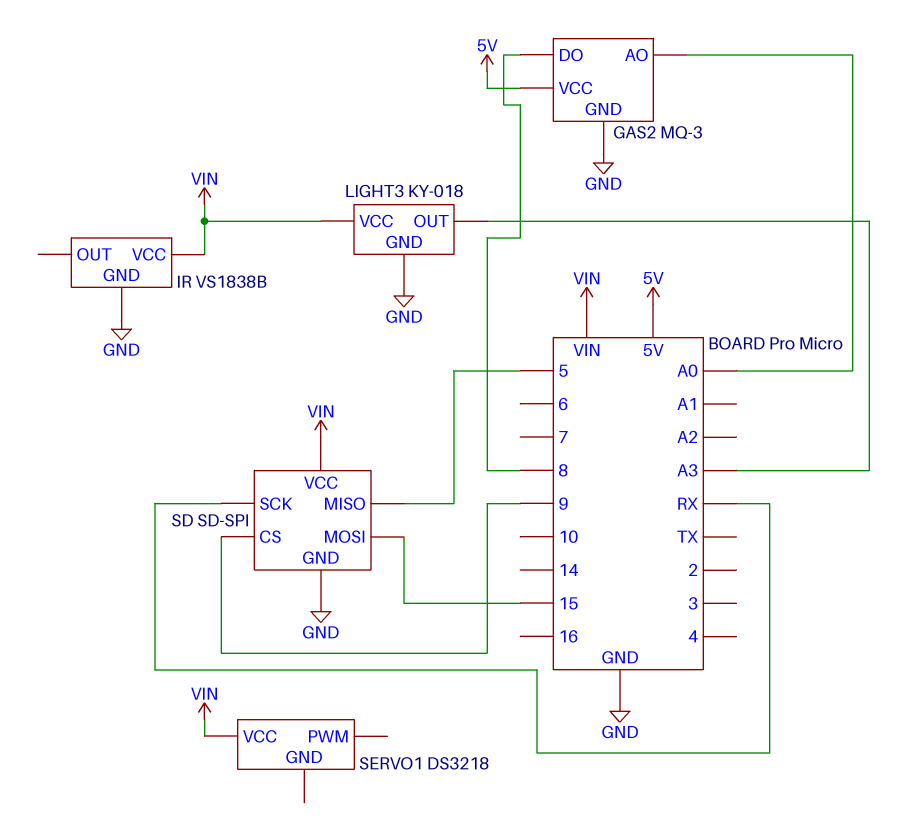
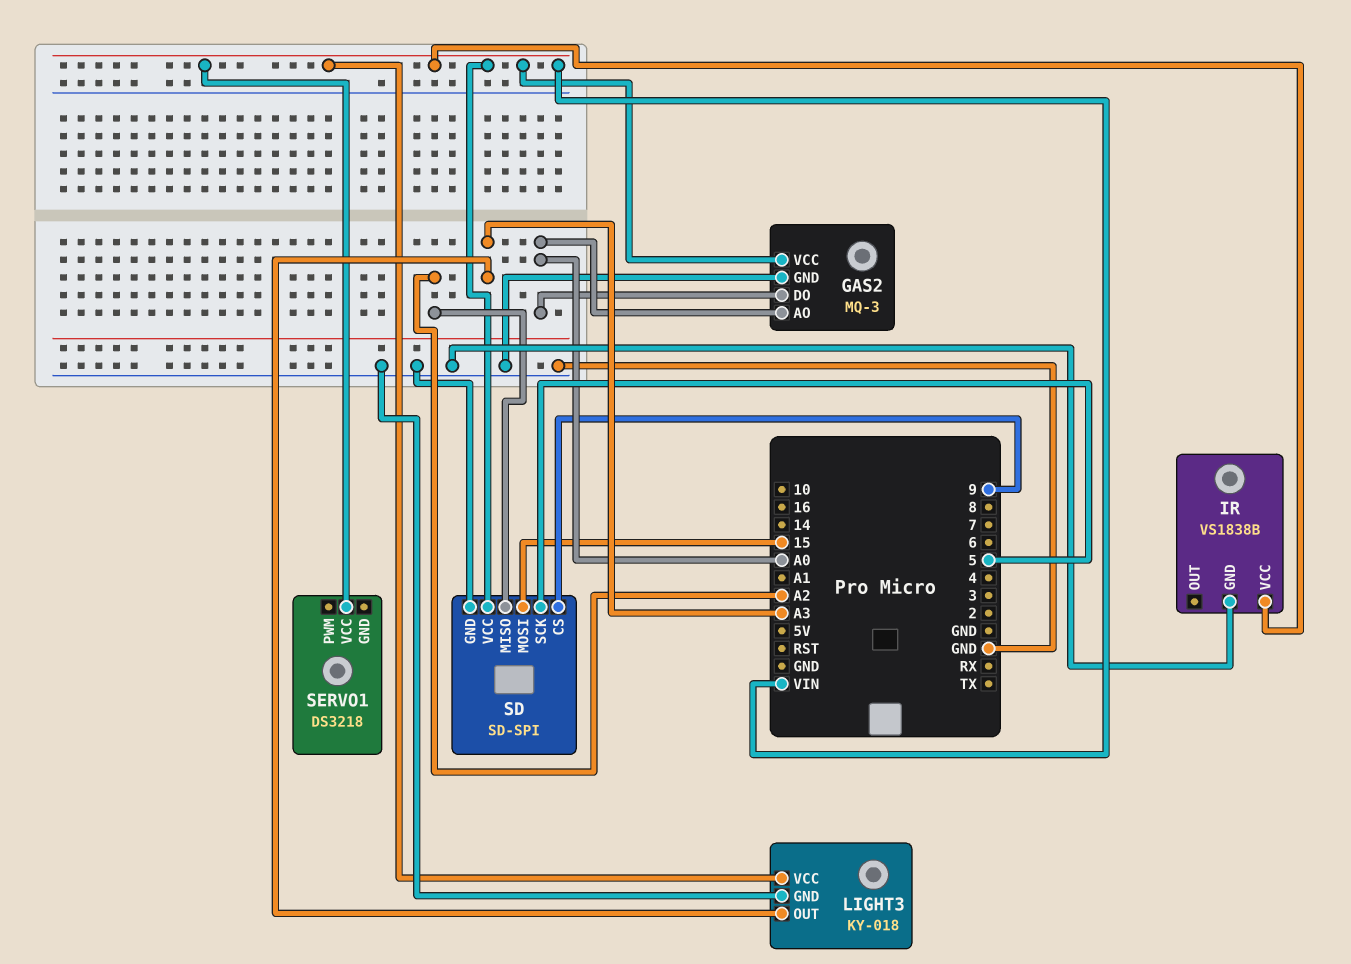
GAS2 pin DO: 8 -> A0
GAS2 pin VCC: 5V -> VIN
SD pin MISO: 5 -> A2
SD pin SCK: RX -> 5

